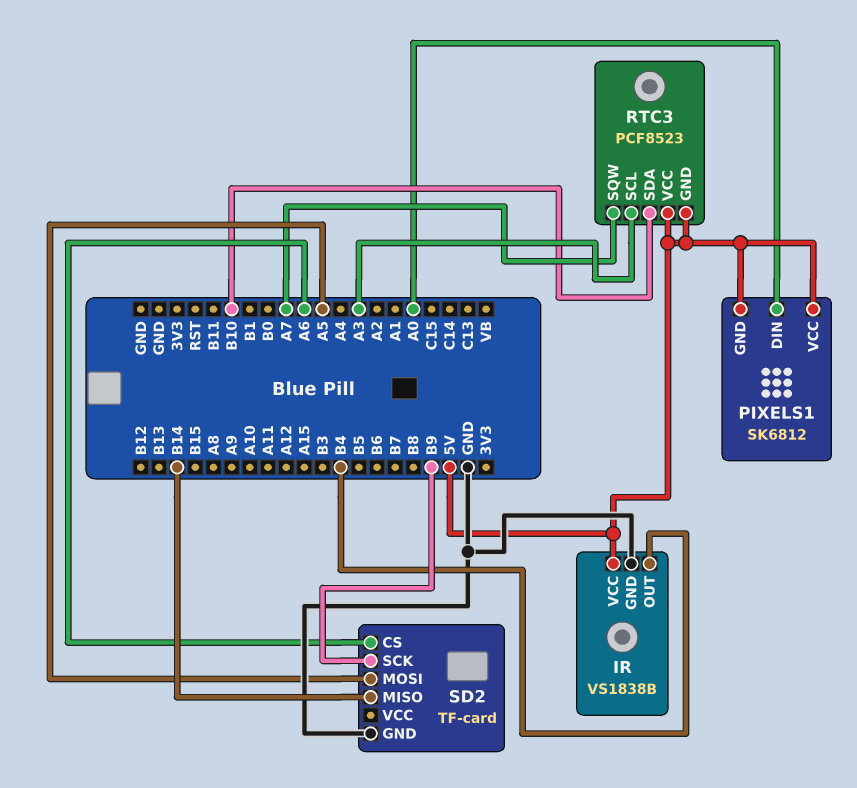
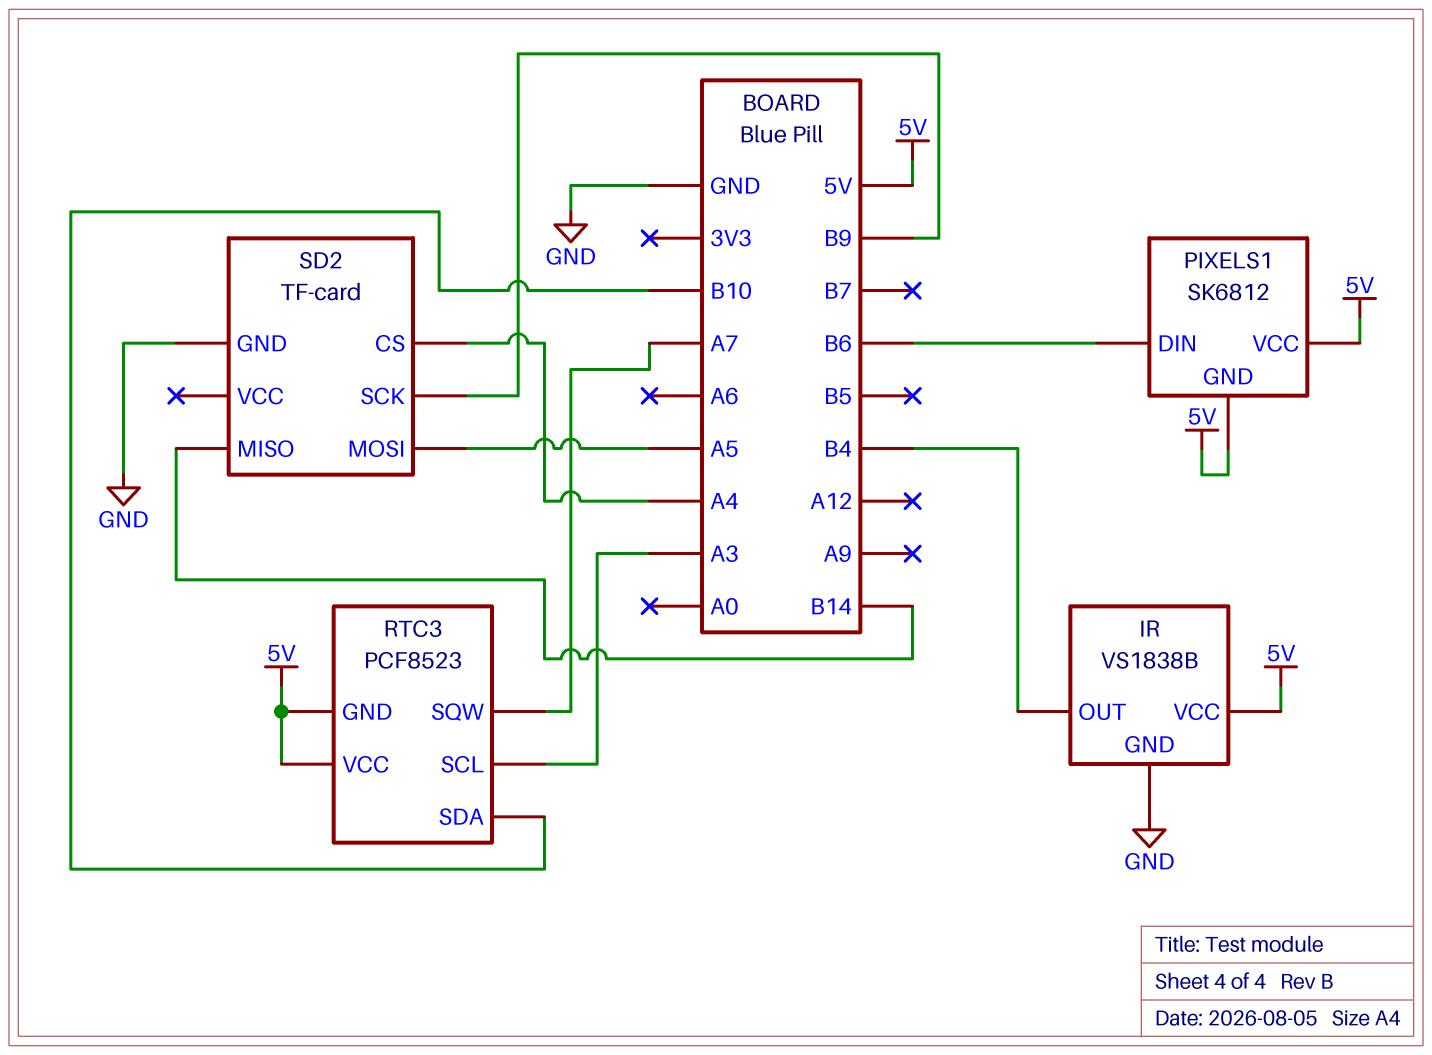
PIXELS1 pin DIN: A0 -> B6
SD2 pin CS: A6 -> A4

